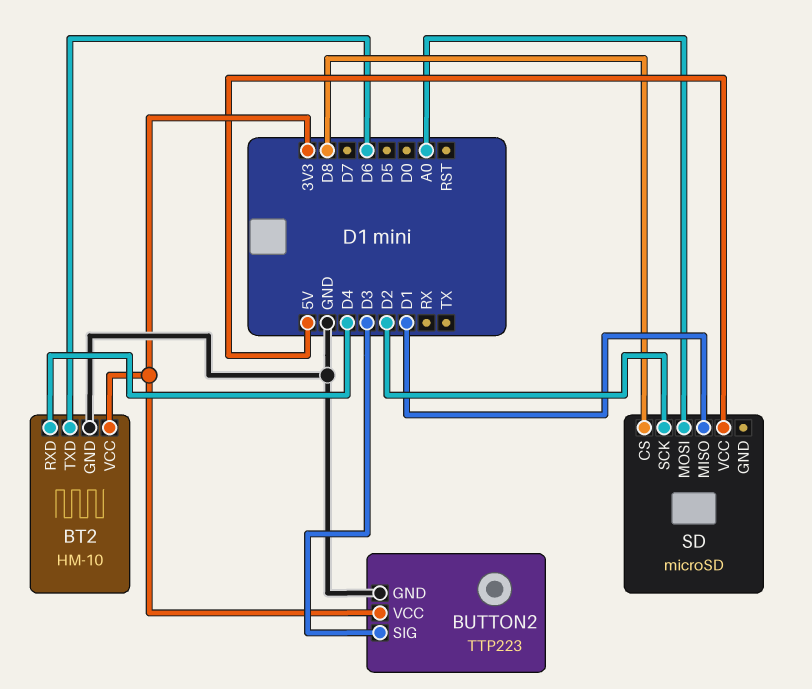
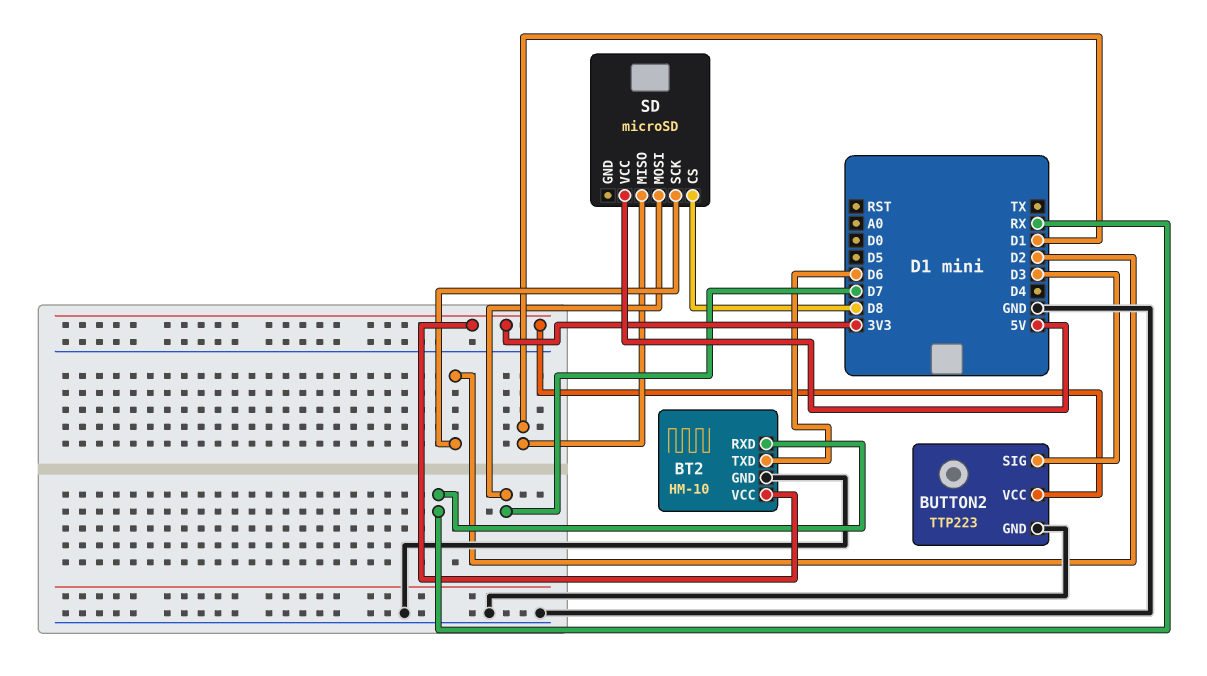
BT2 pin RXD: D4 -> RX
SD pin MOSI: A0 -> D7

